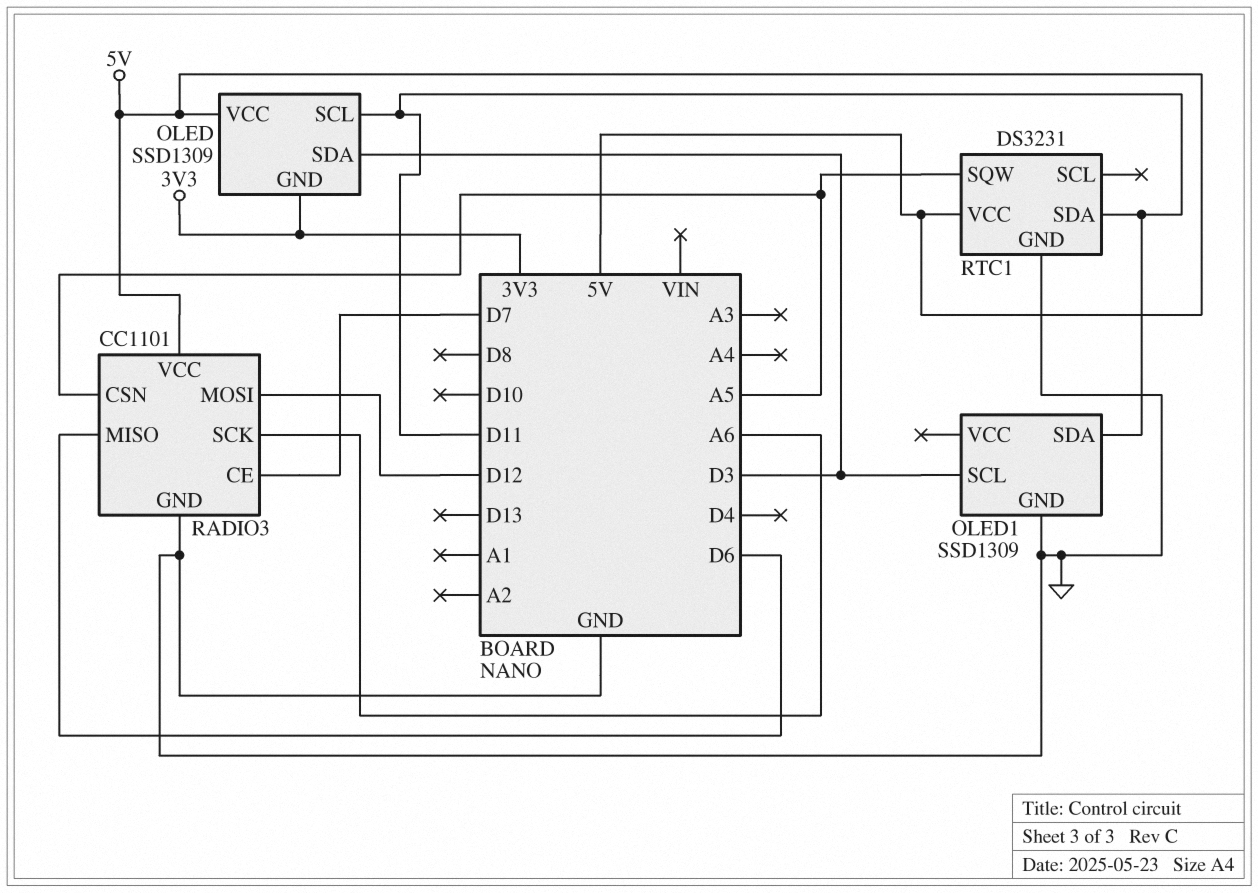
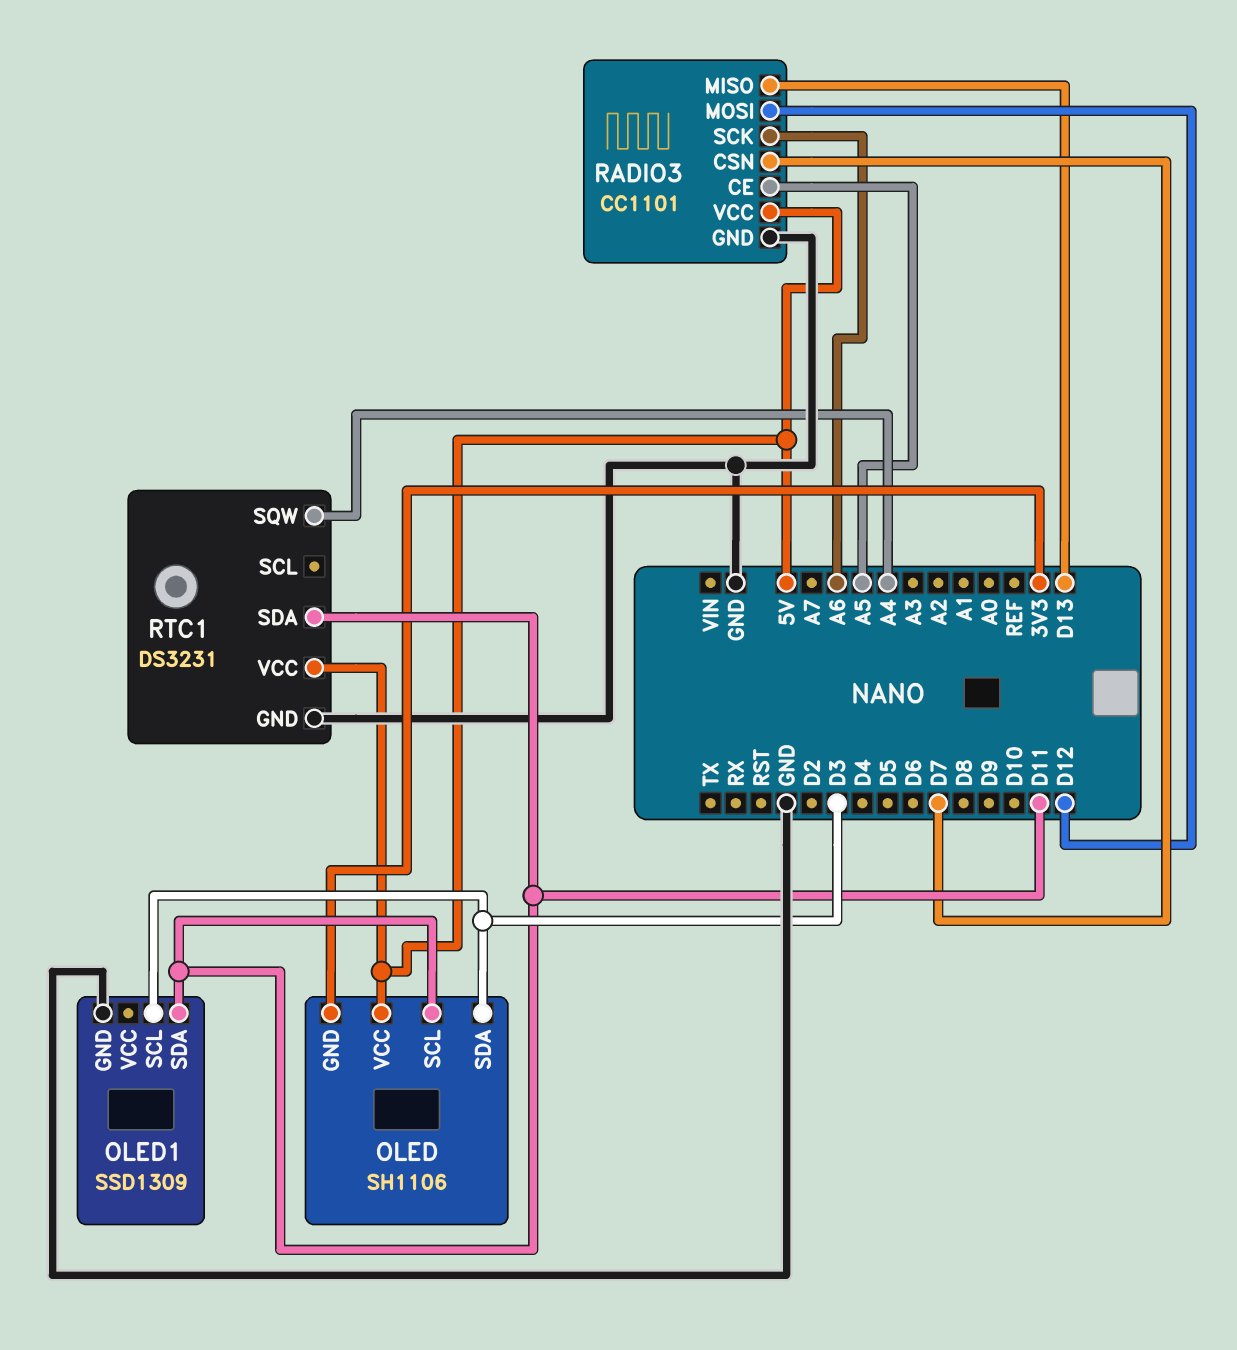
OLED: SSD1309 -> SH1106
RADIO3 pin CE: D7 -> A5
RADIO3 pin CSN: A5 -> D7
RADIO3 pin MISO: D6 -> D13
RTC1 pin SQW: A5 -> A4

